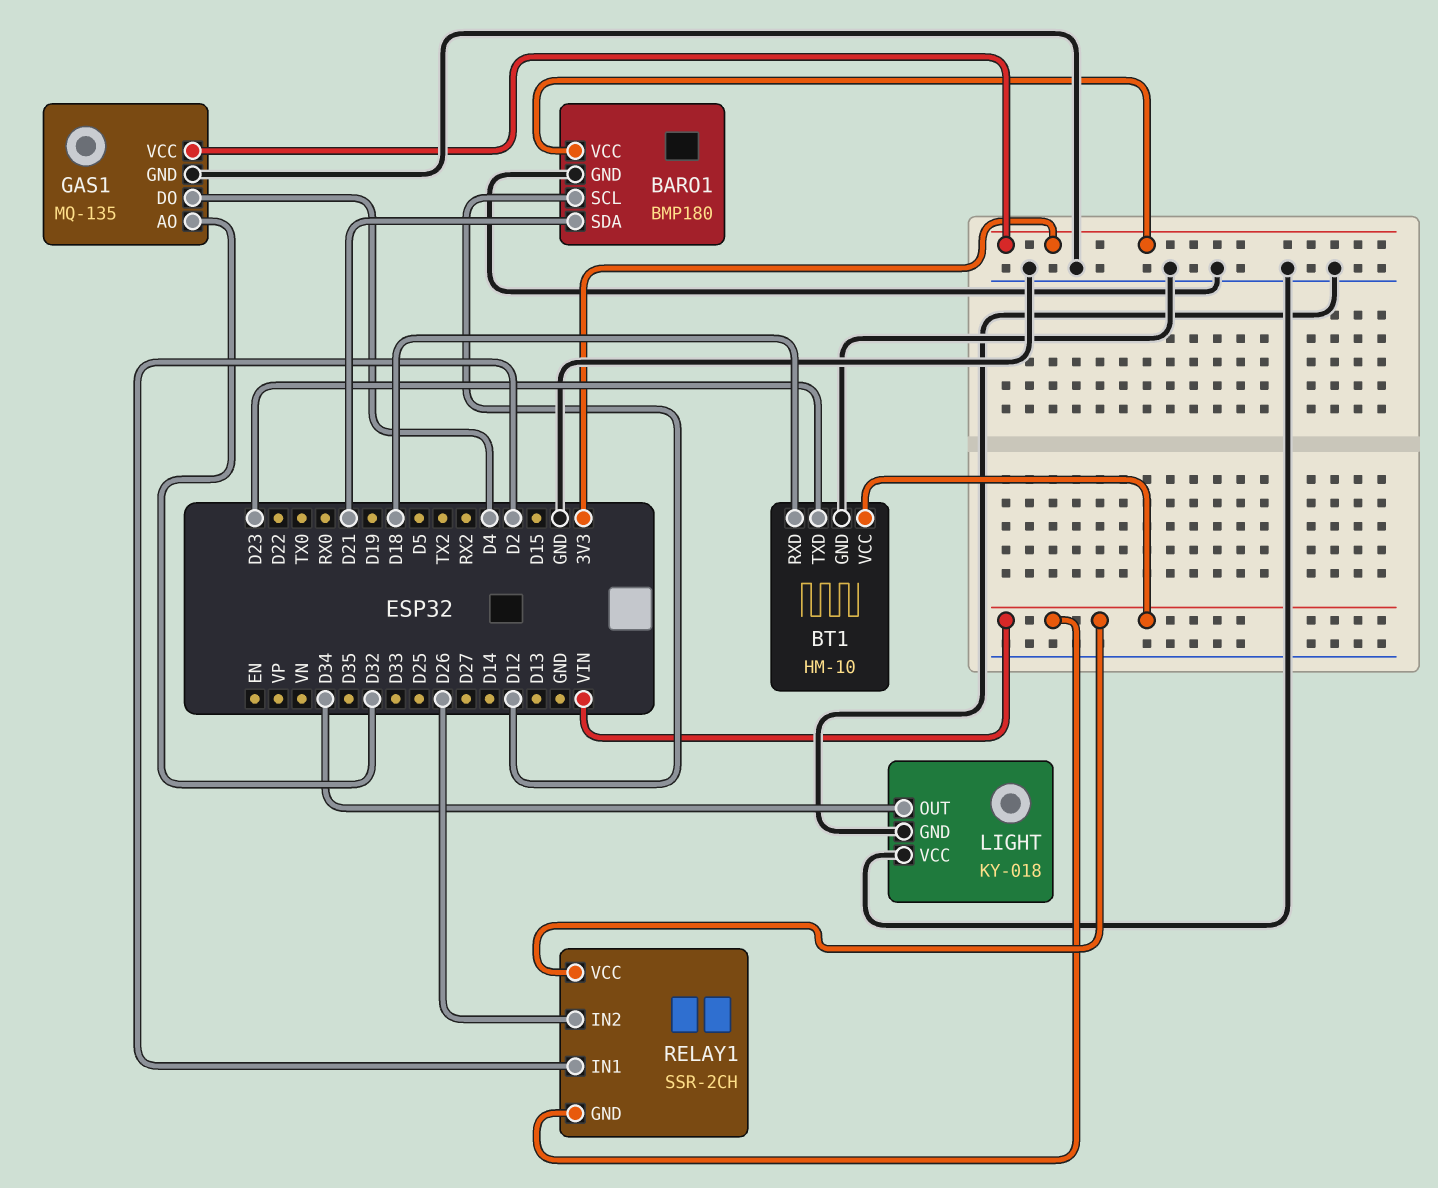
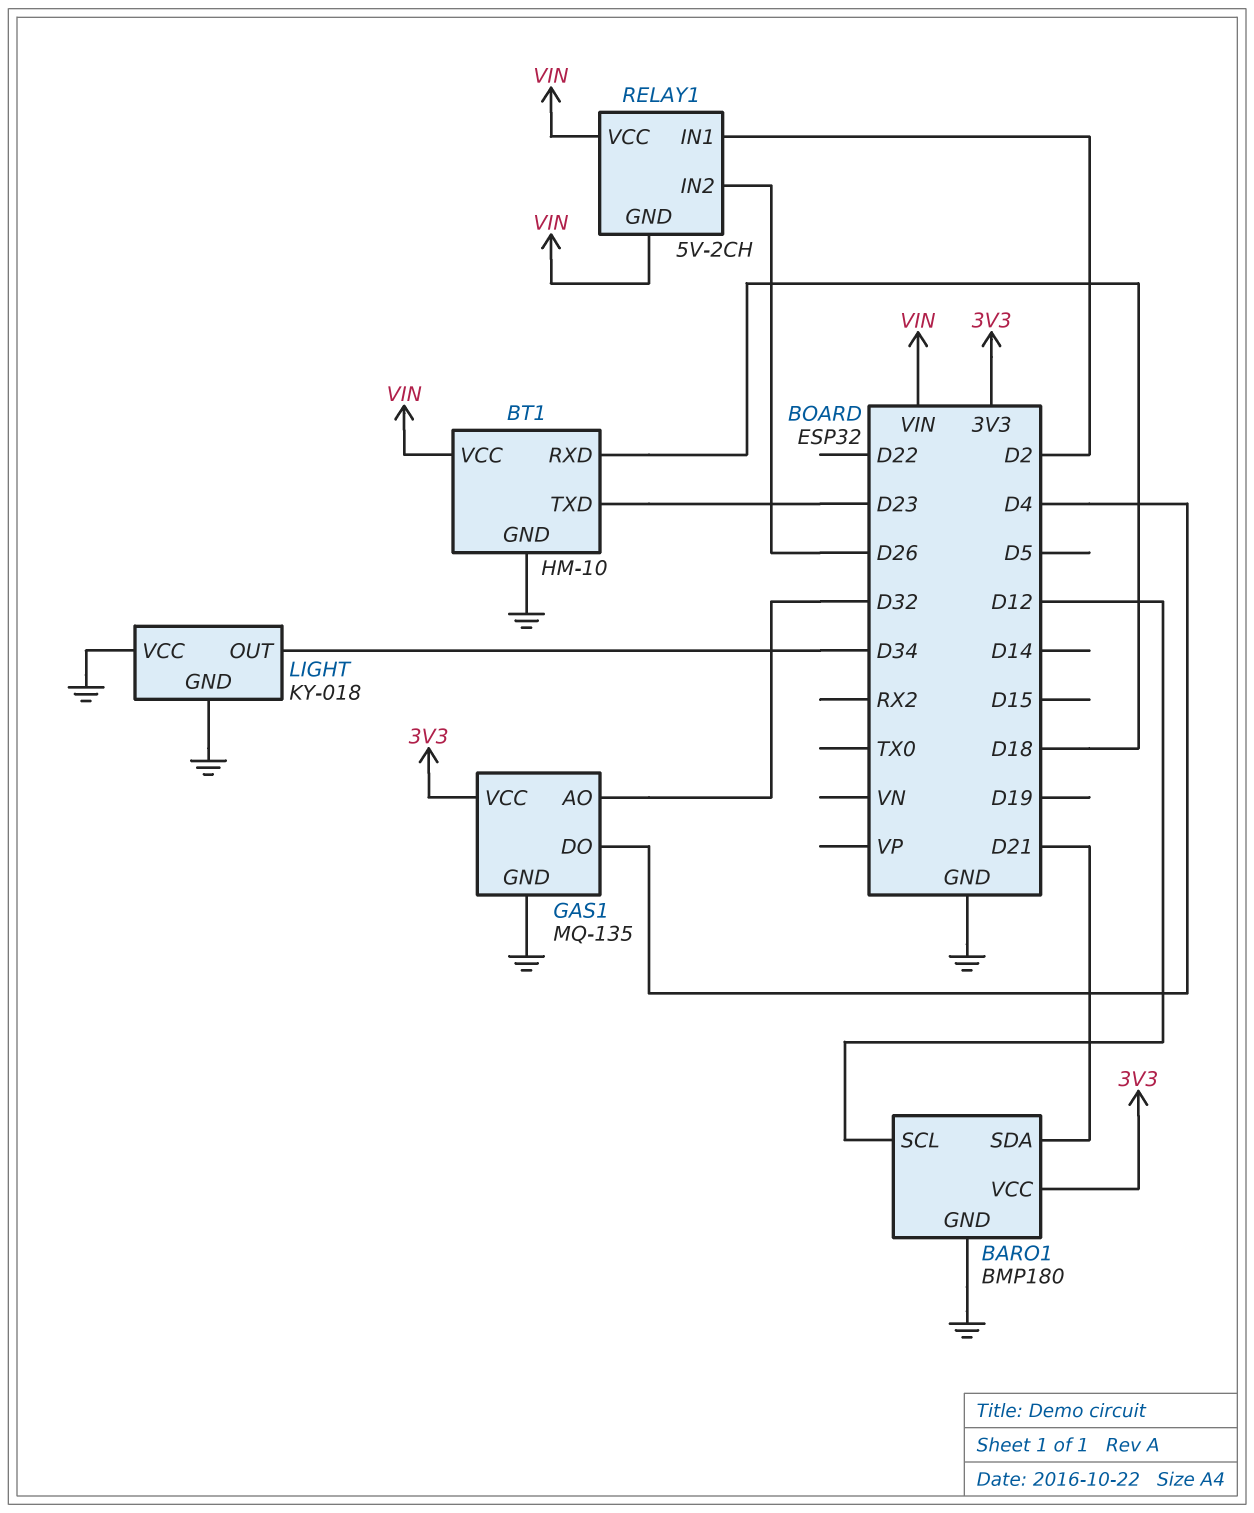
RELAY1: SSR-2CH -> 5V-2CH

